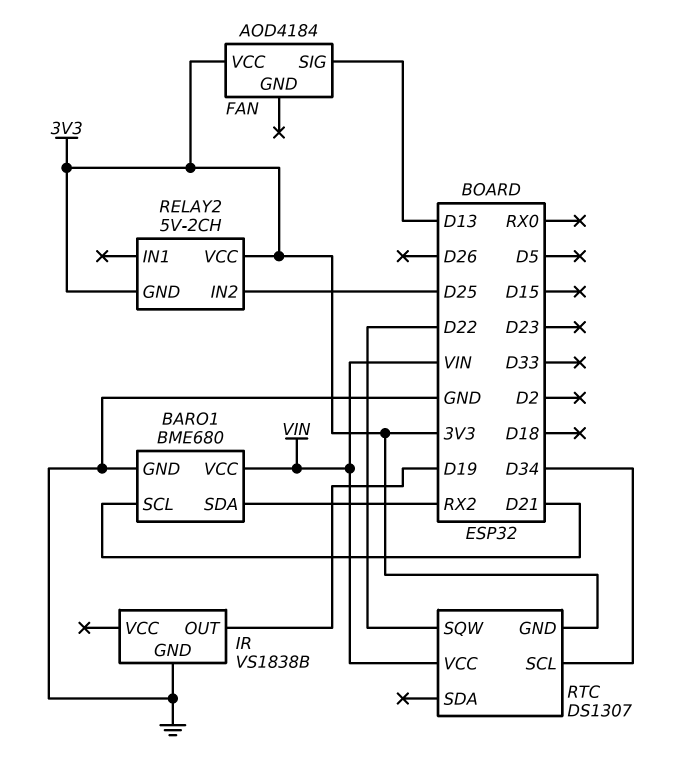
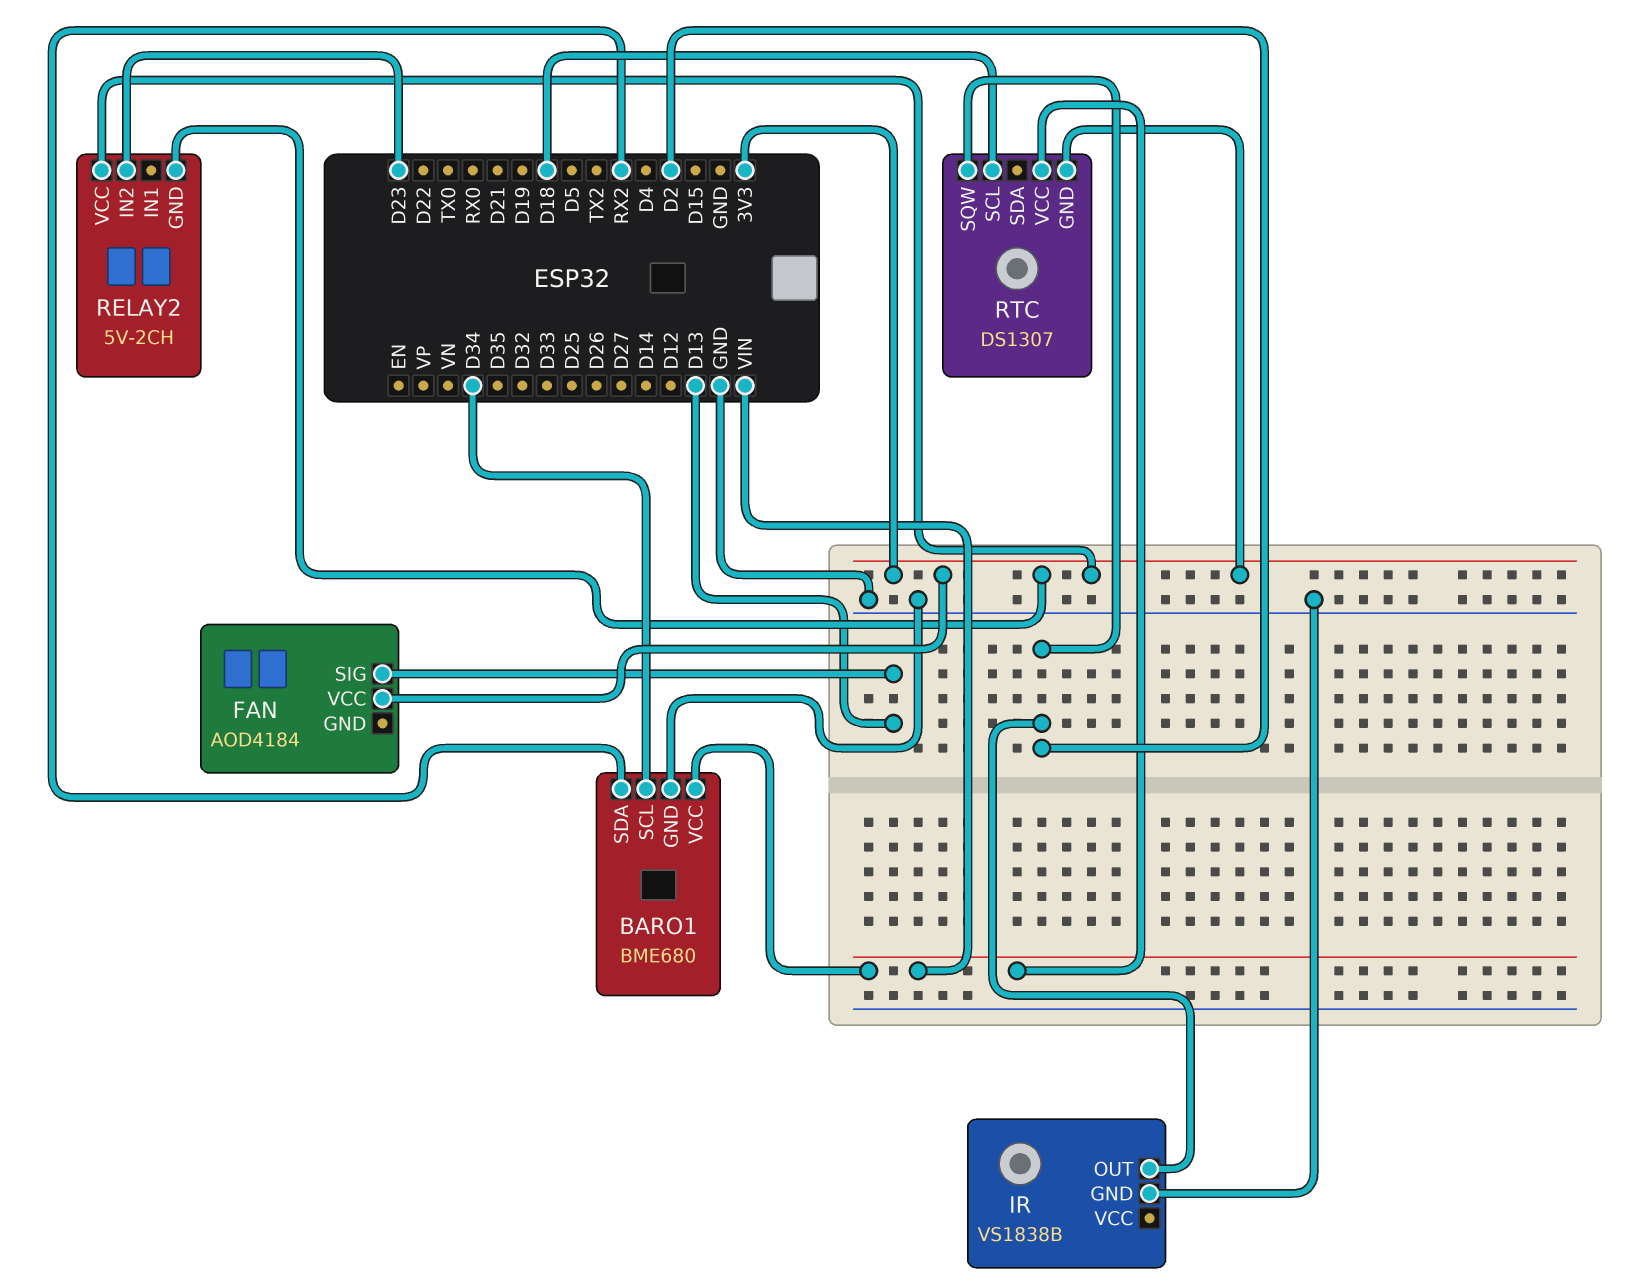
BARO1 pin SCL: D21 -> D34
IR pin OUT: D19 -> D2
RELAY2 pin IN2: D25 -> D23
RTC pin SCL: D34 -> D18
RTC pin SQW: D22 -> D2

